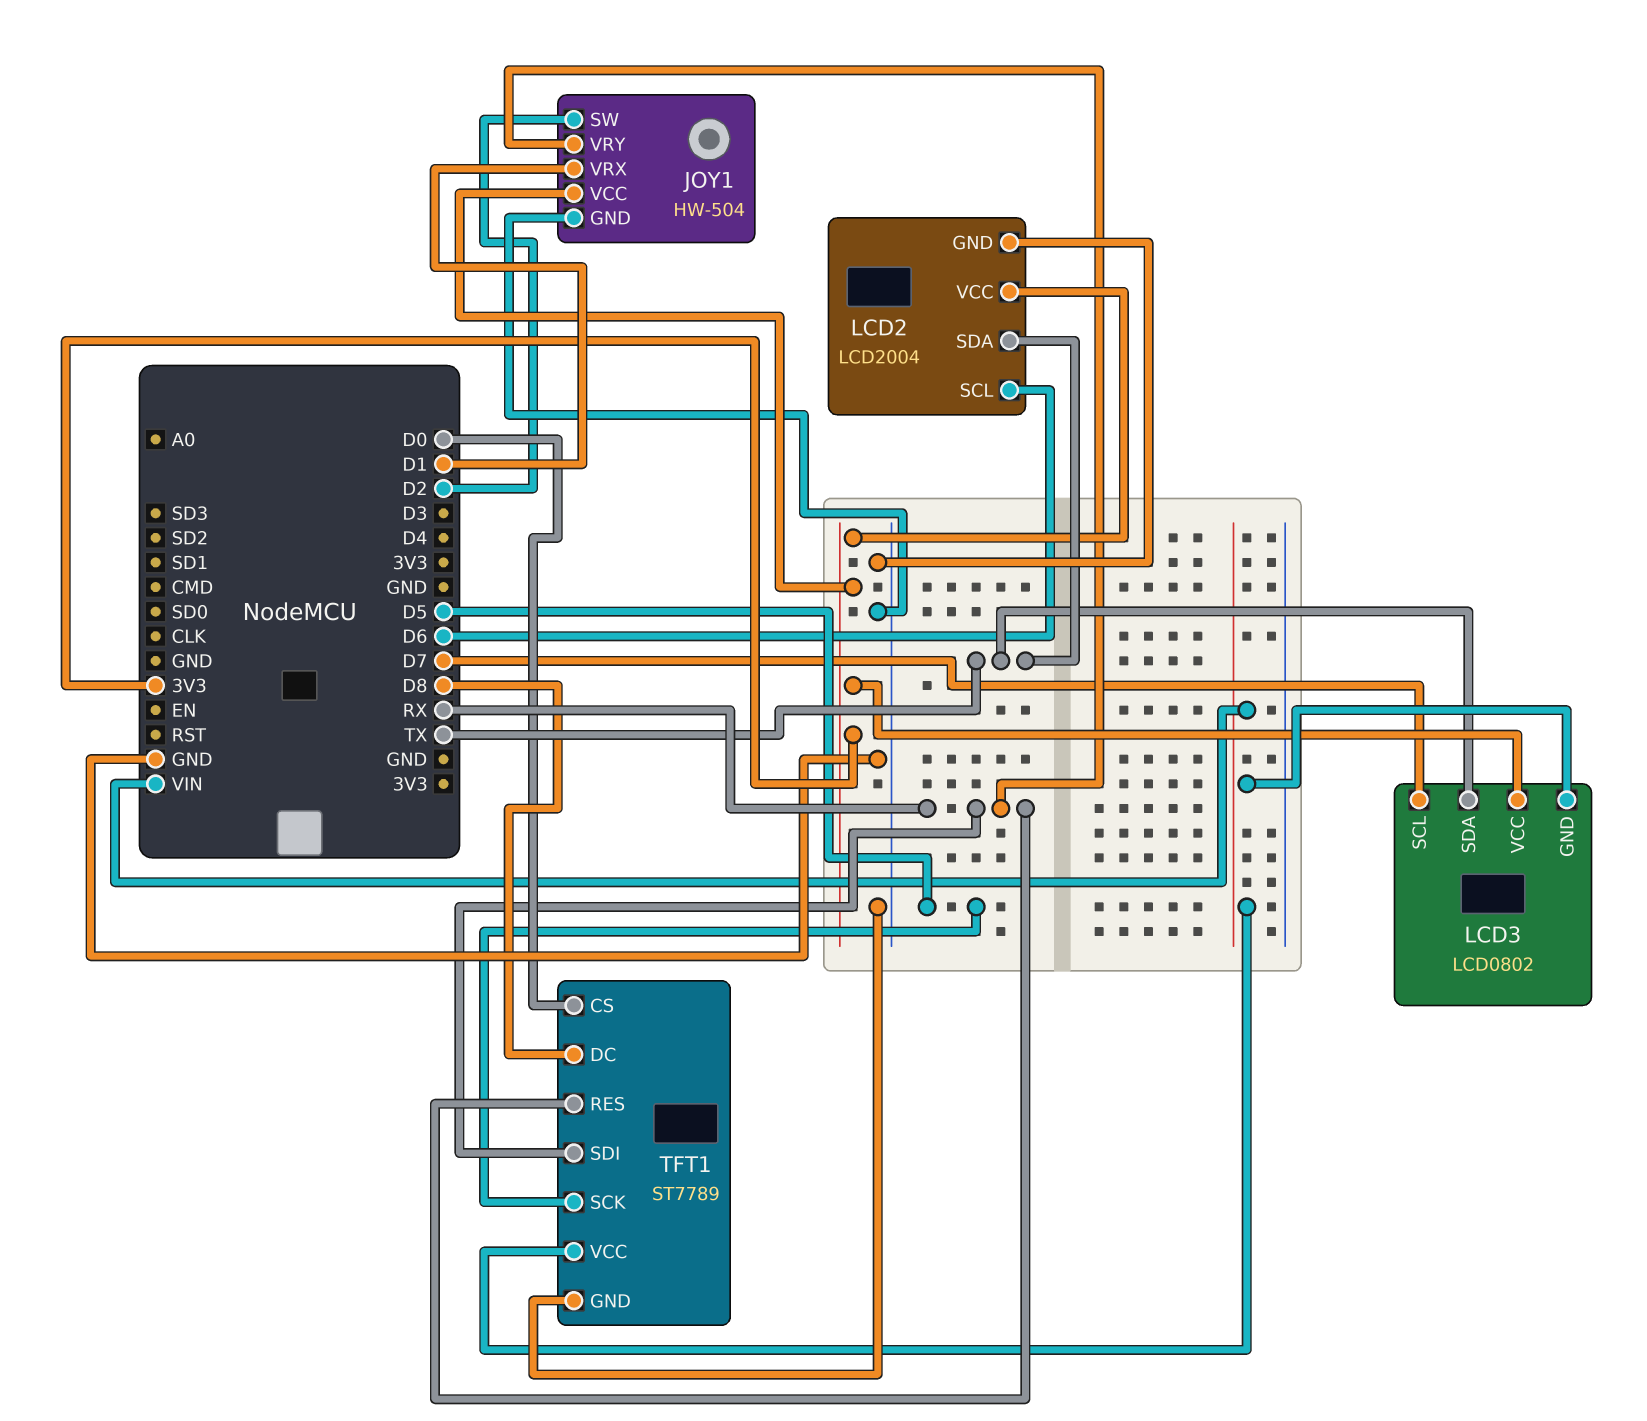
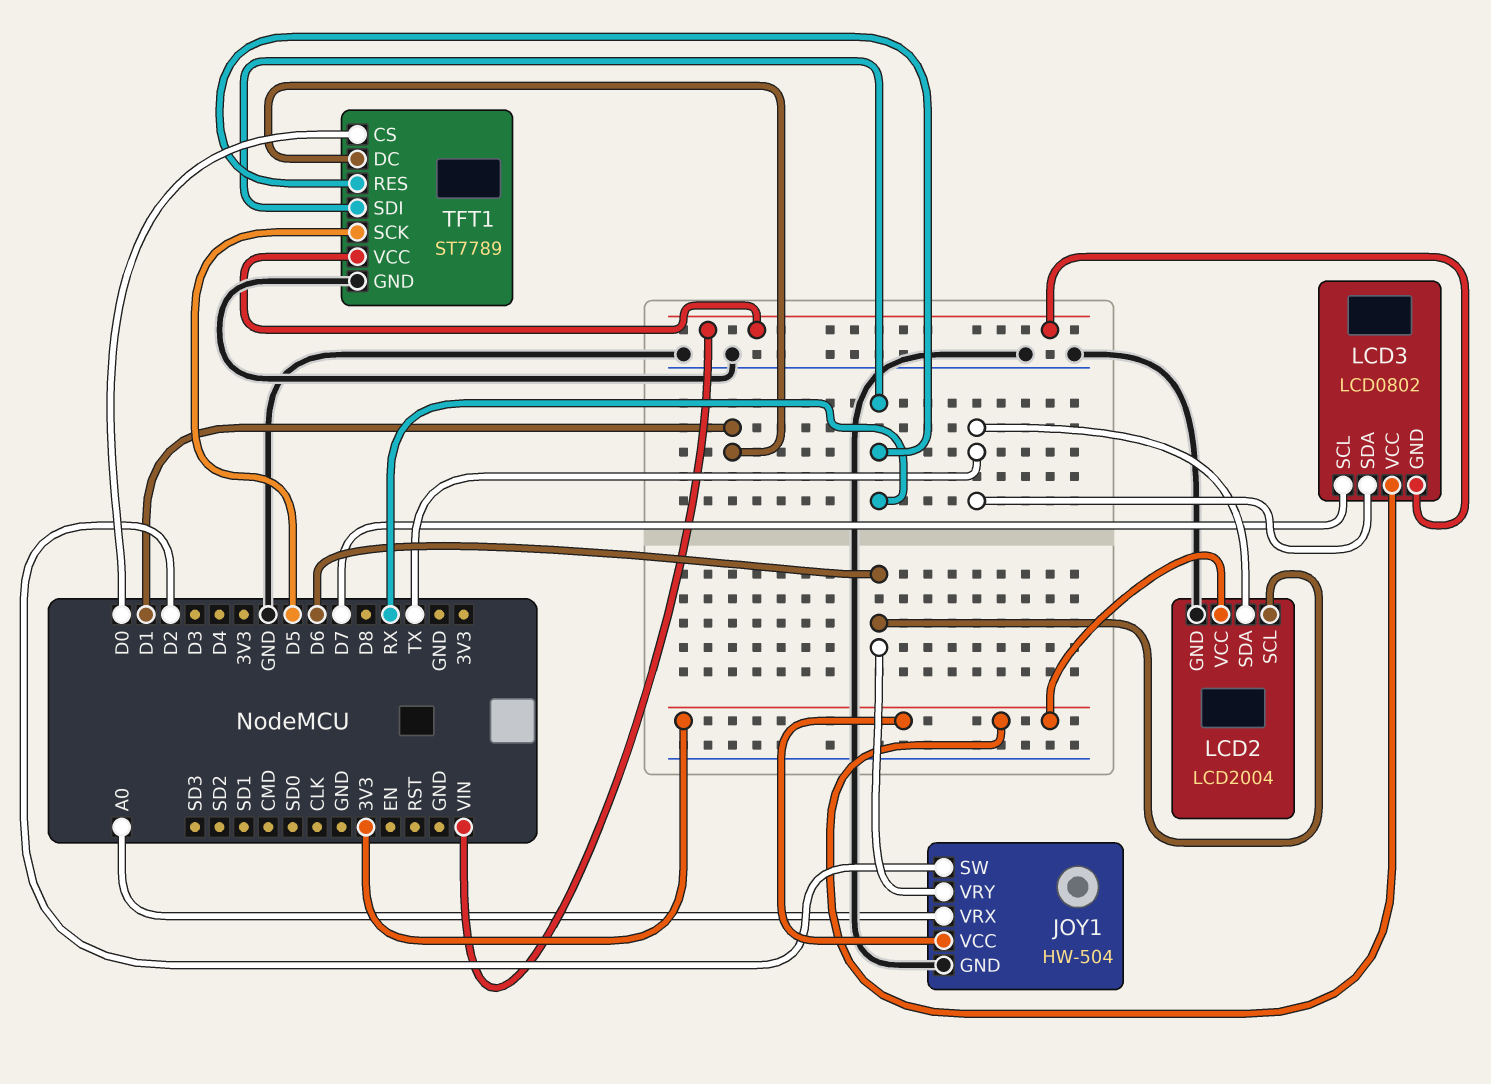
JOY1 pin VRX: D1 -> A0
JOY1 pin VRY: RX -> D6
TFT1 pin DC: D8 -> D1

